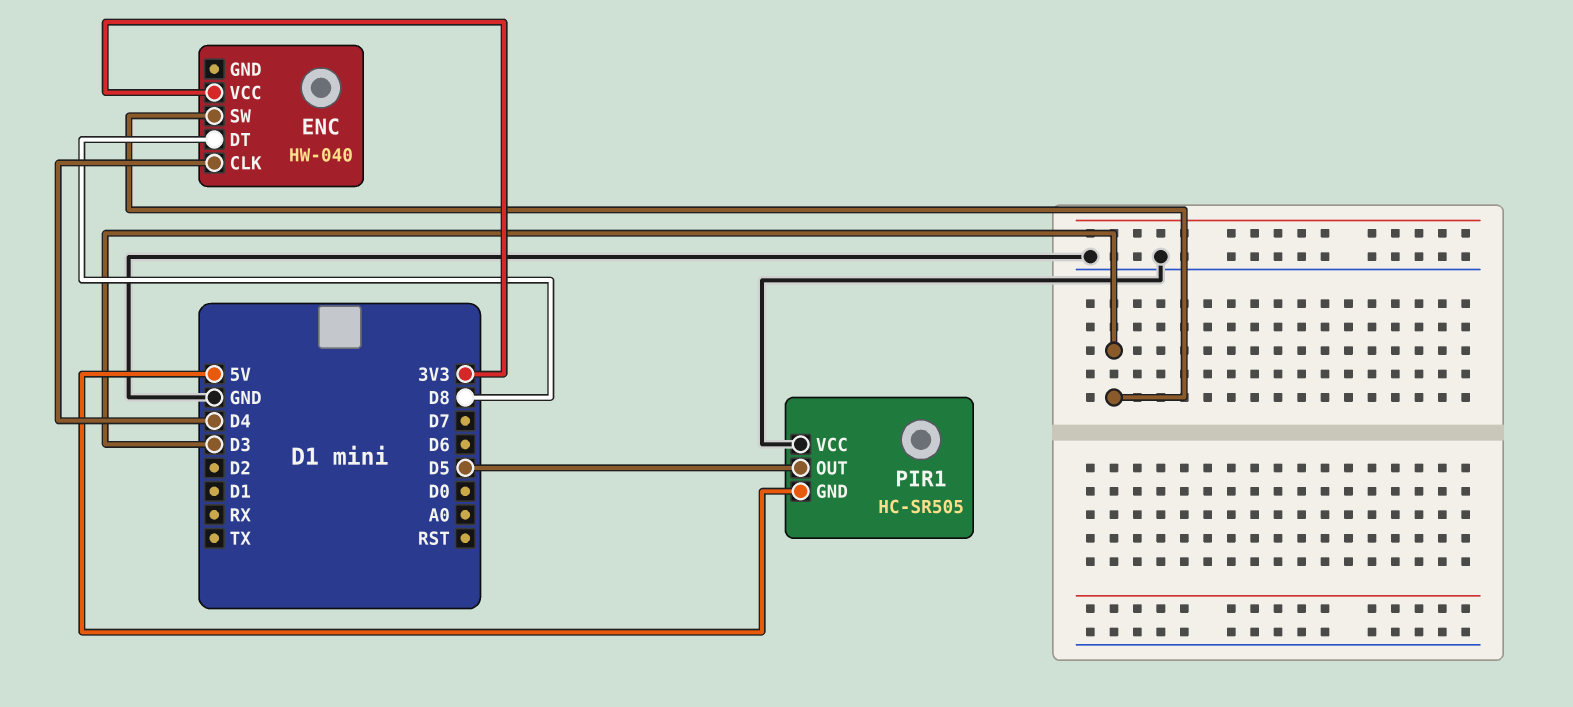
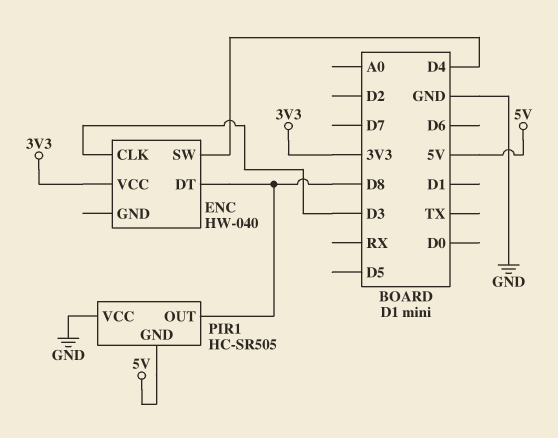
ENC pin CLK: D4 -> D3
ENC pin SW: D3 -> D4
PIR1 pin OUT: D5 -> D8

